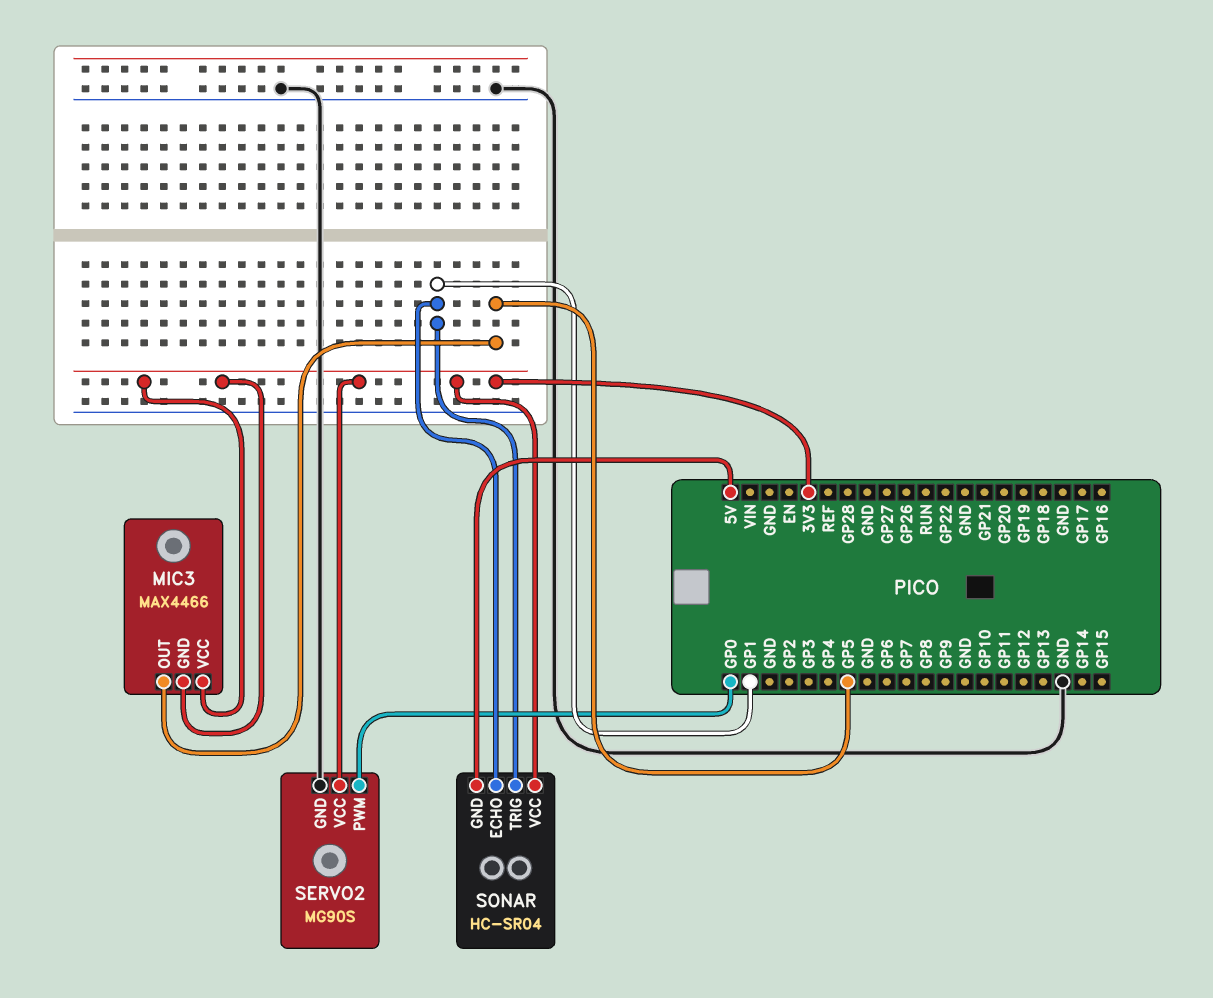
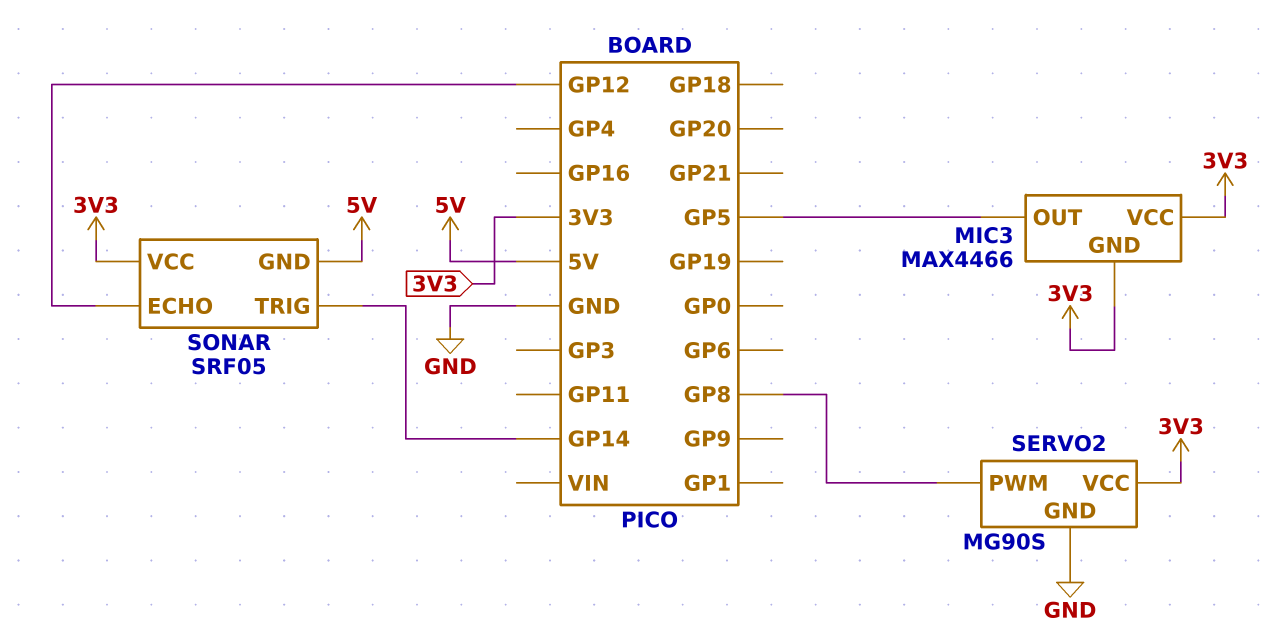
SERVO2 pin PWM: GP0 -> GP8
SONAR: HC-SR04 -> SRF05
SONAR pin ECHO: GP1 -> GP12
SONAR pin TRIG: GP1 -> GP14

